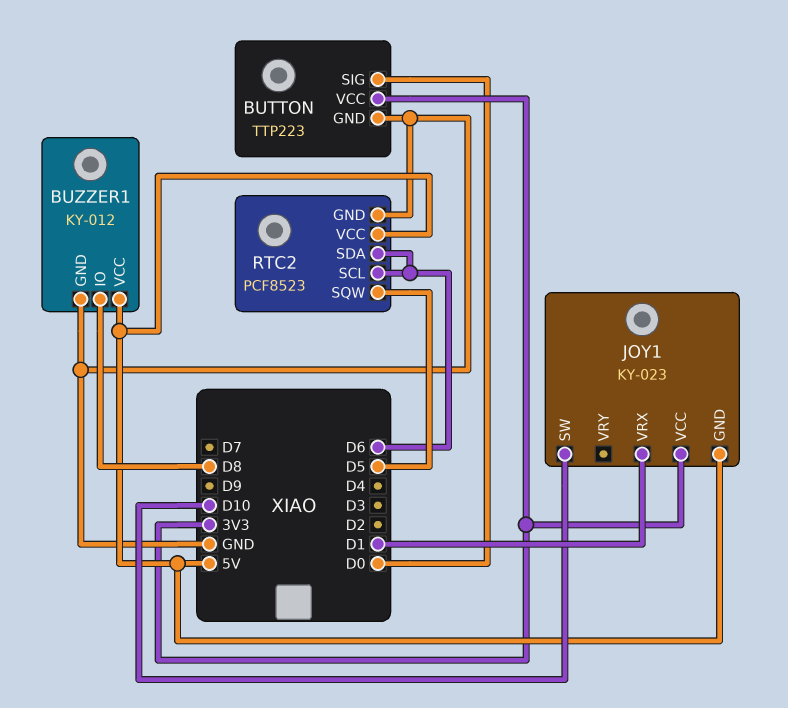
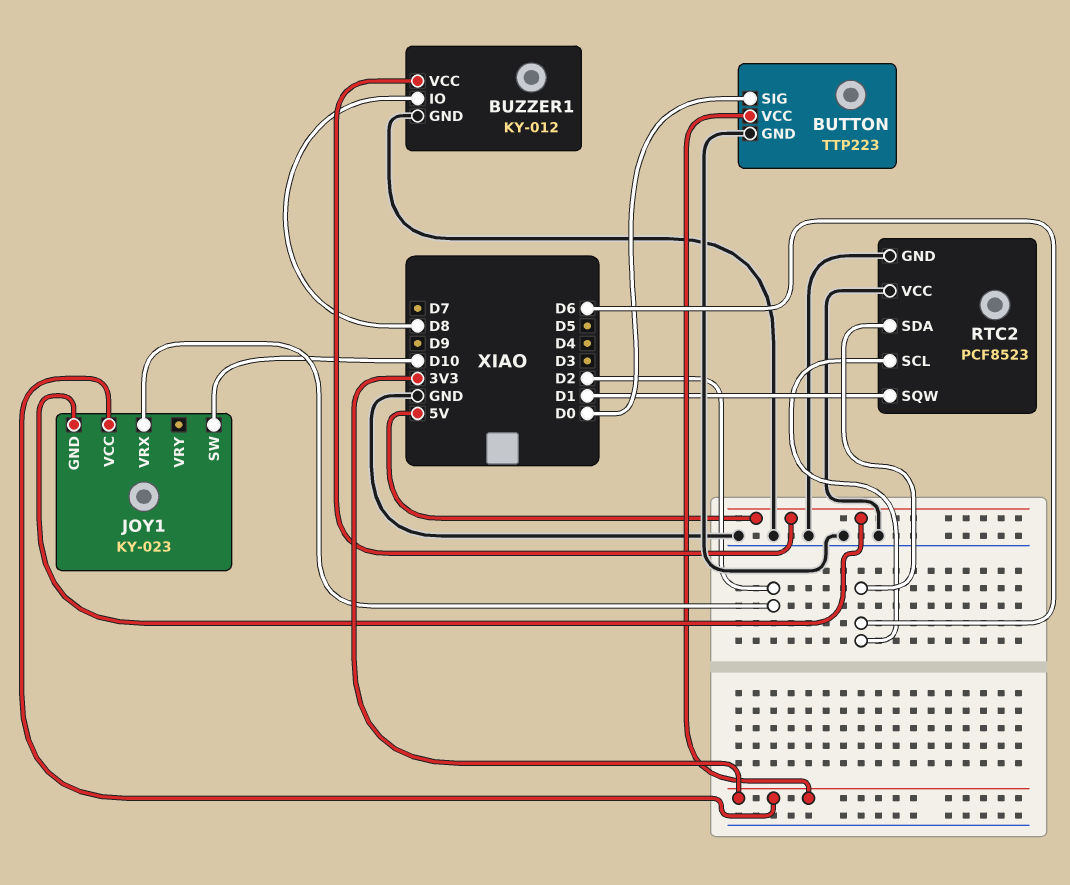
JOY1 pin VRX: D1 -> D2
RTC2 pin SQW: D5 -> D1
RTC2 pin VCC: 5V -> GND

